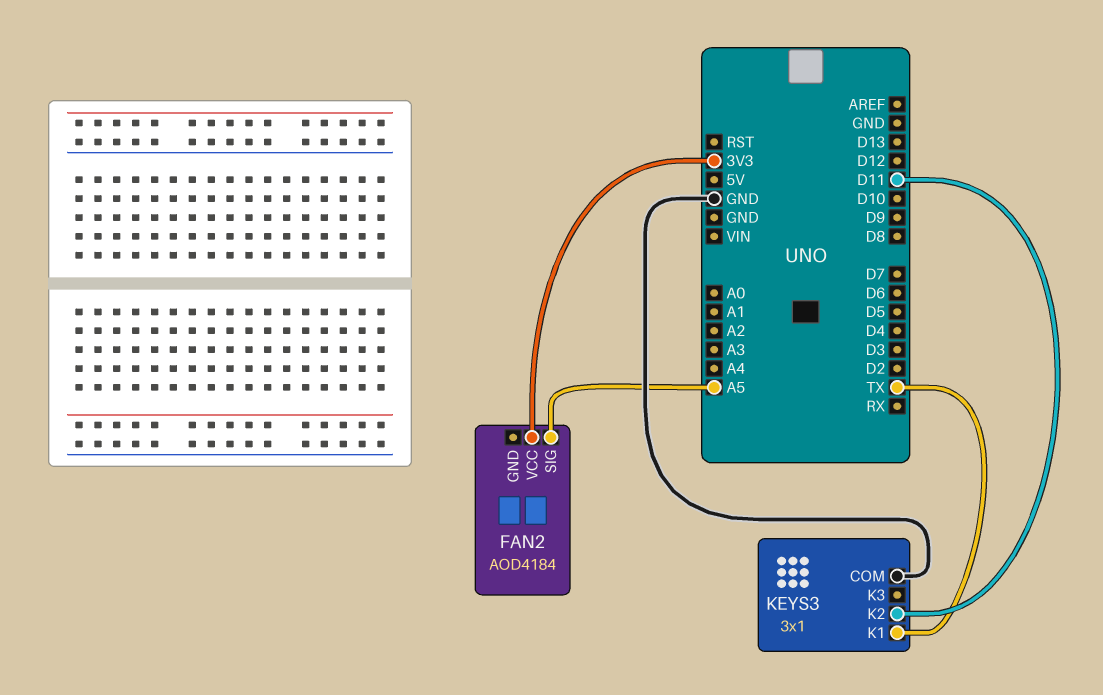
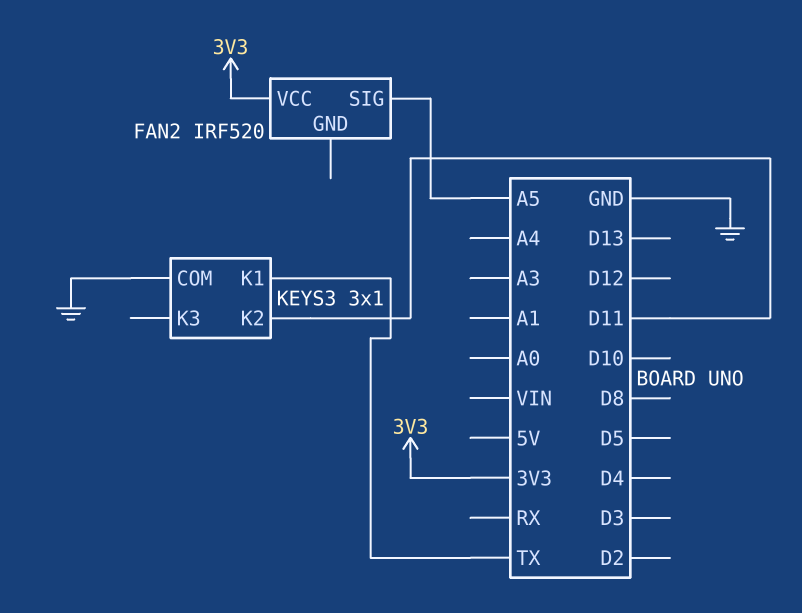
FAN2: AOD4184 -> IRF520

